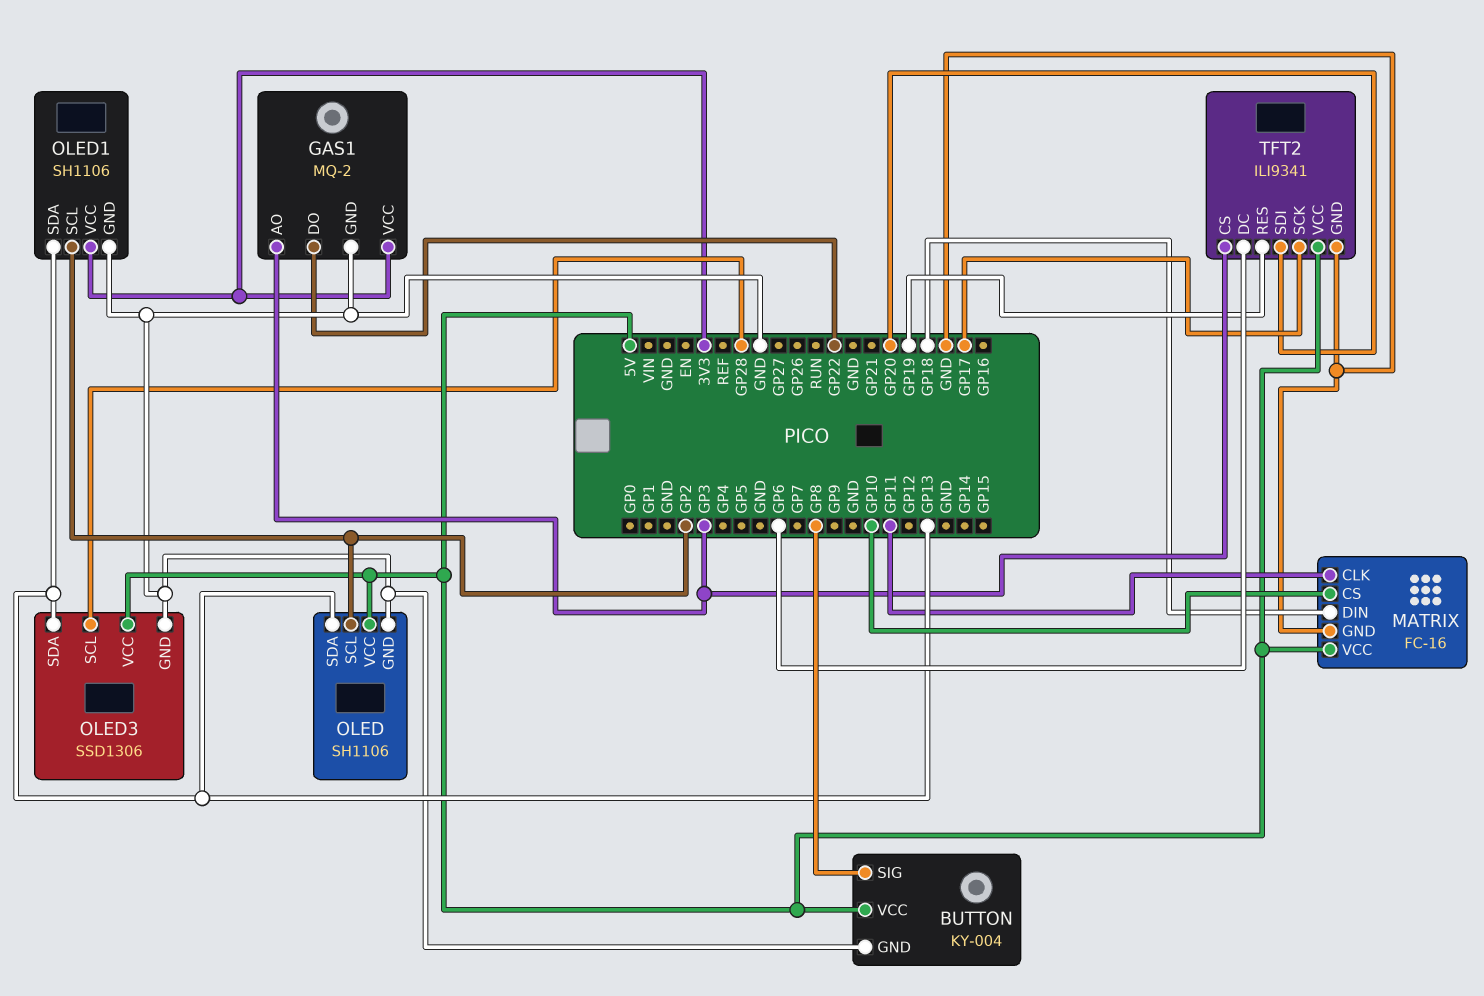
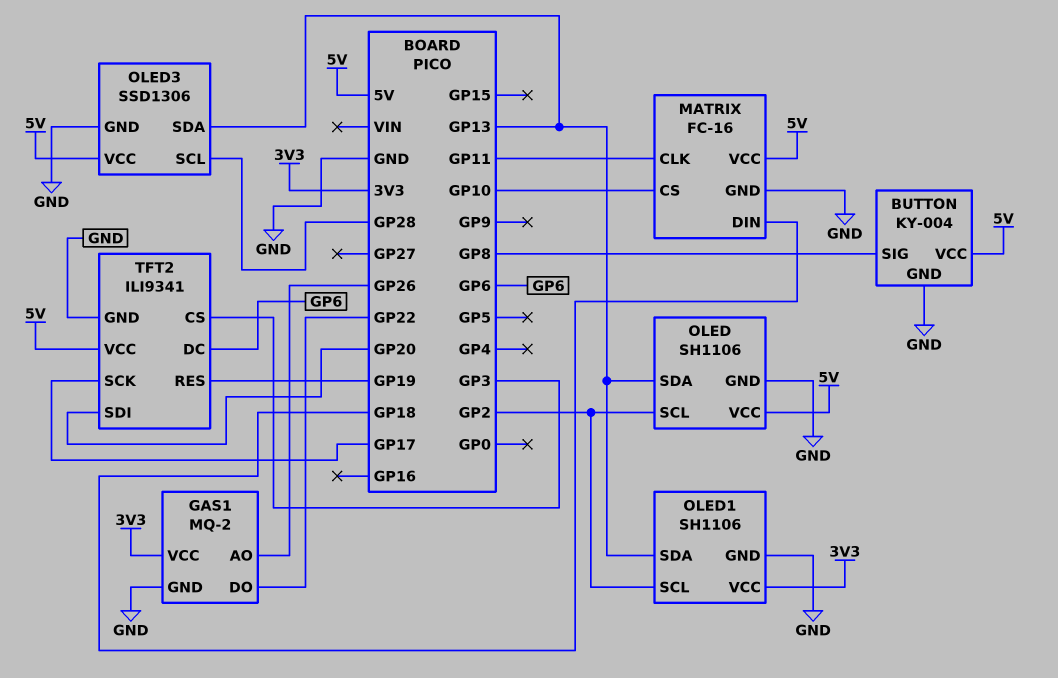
GAS1 pin AO: GP3 -> GP26

